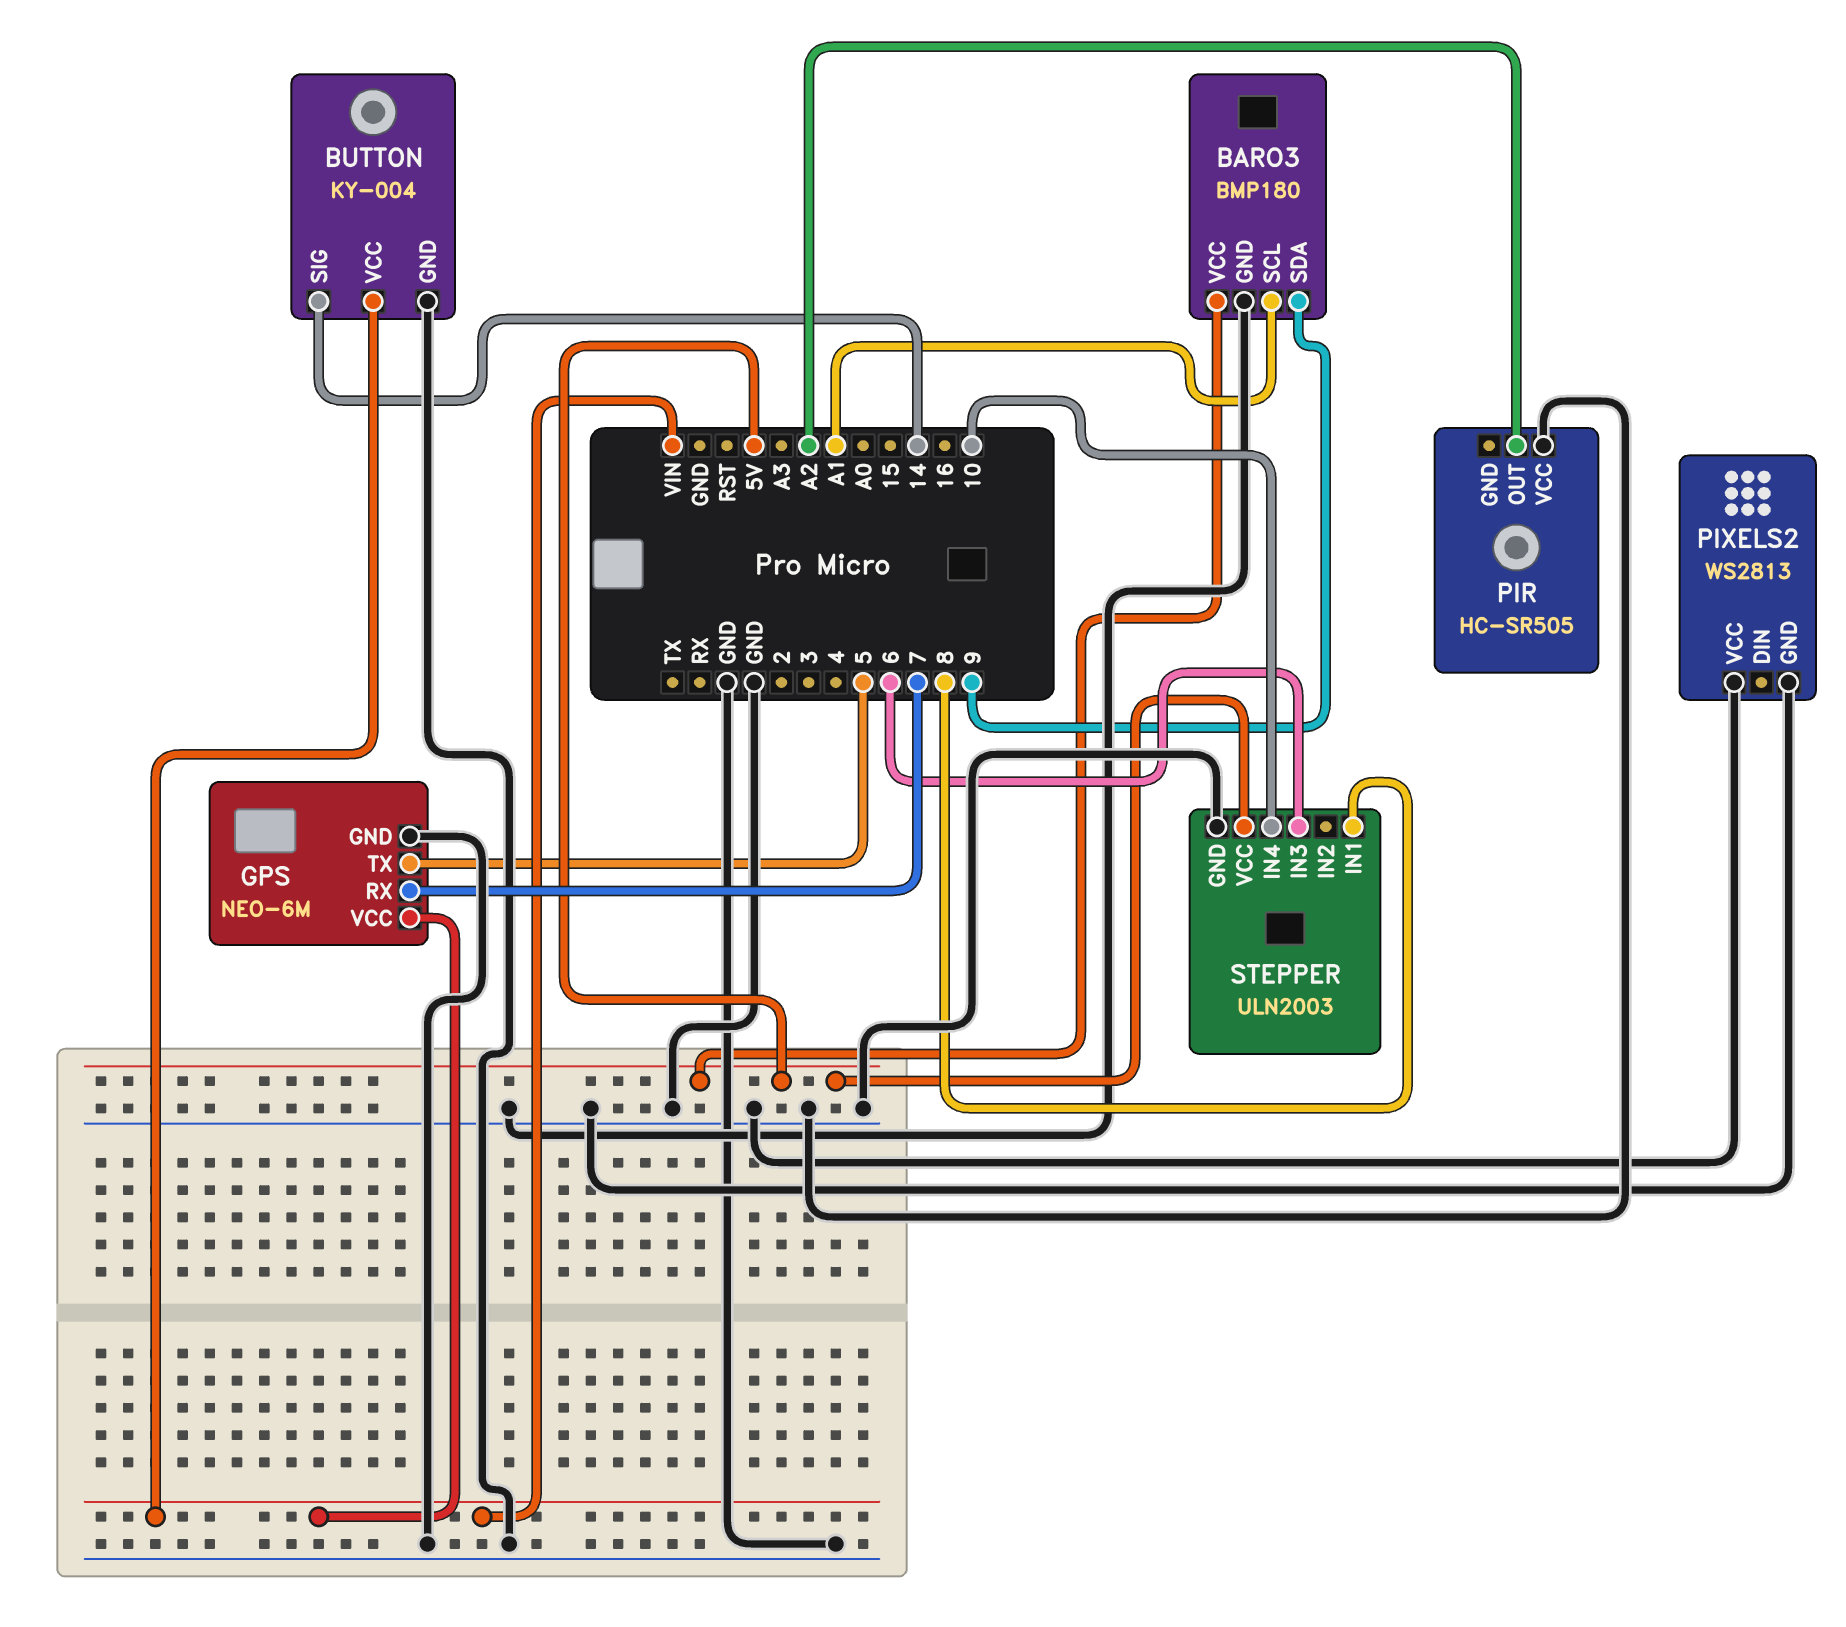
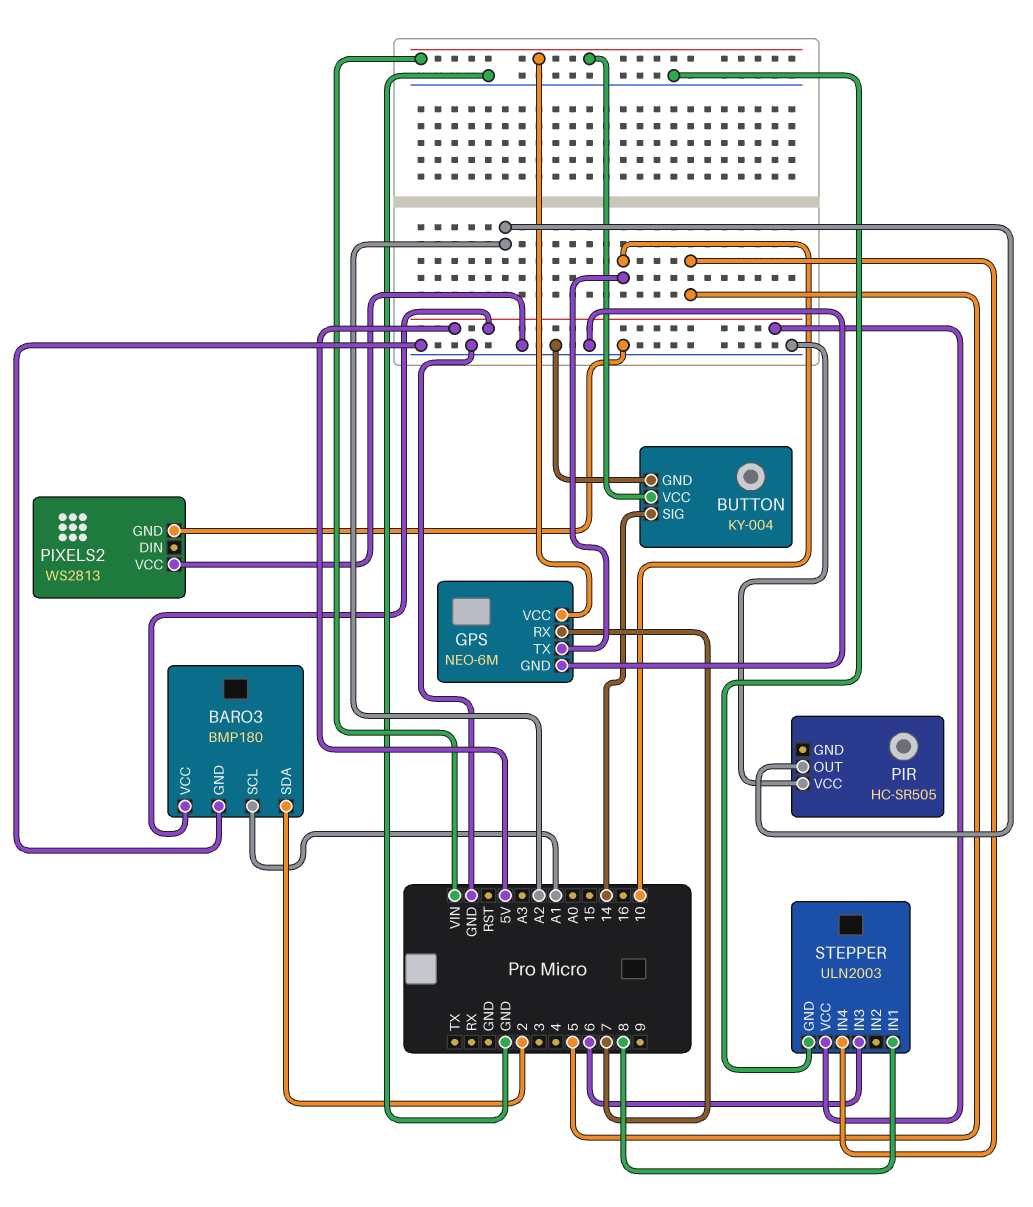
BARO3 pin SDA: 9 -> 2
GPS pin TX: 5 -> 10
STEPPER pin IN4: 10 -> 5

